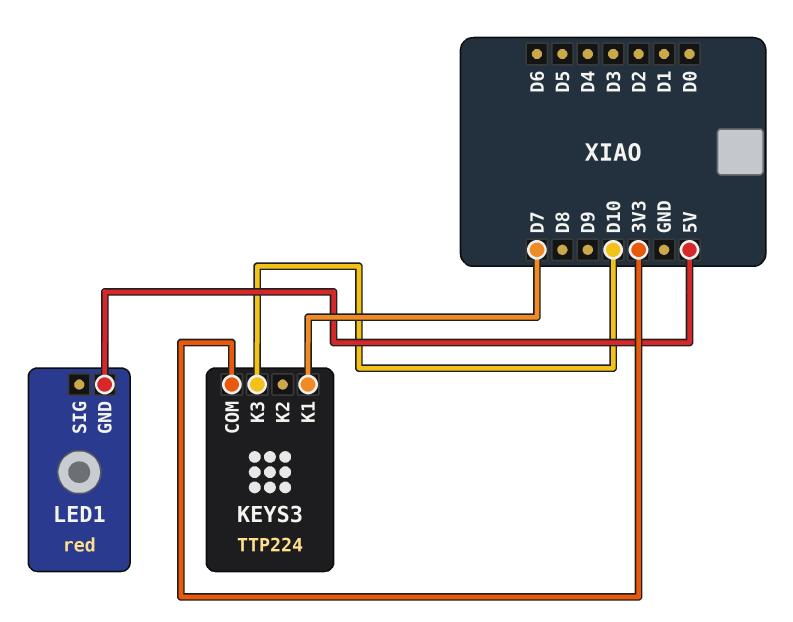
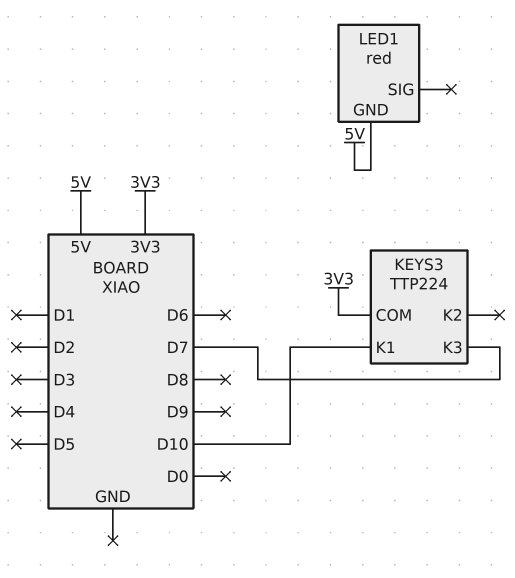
KEYS3 pin K1: D7 -> D10
KEYS3 pin K3: D10 -> D7

